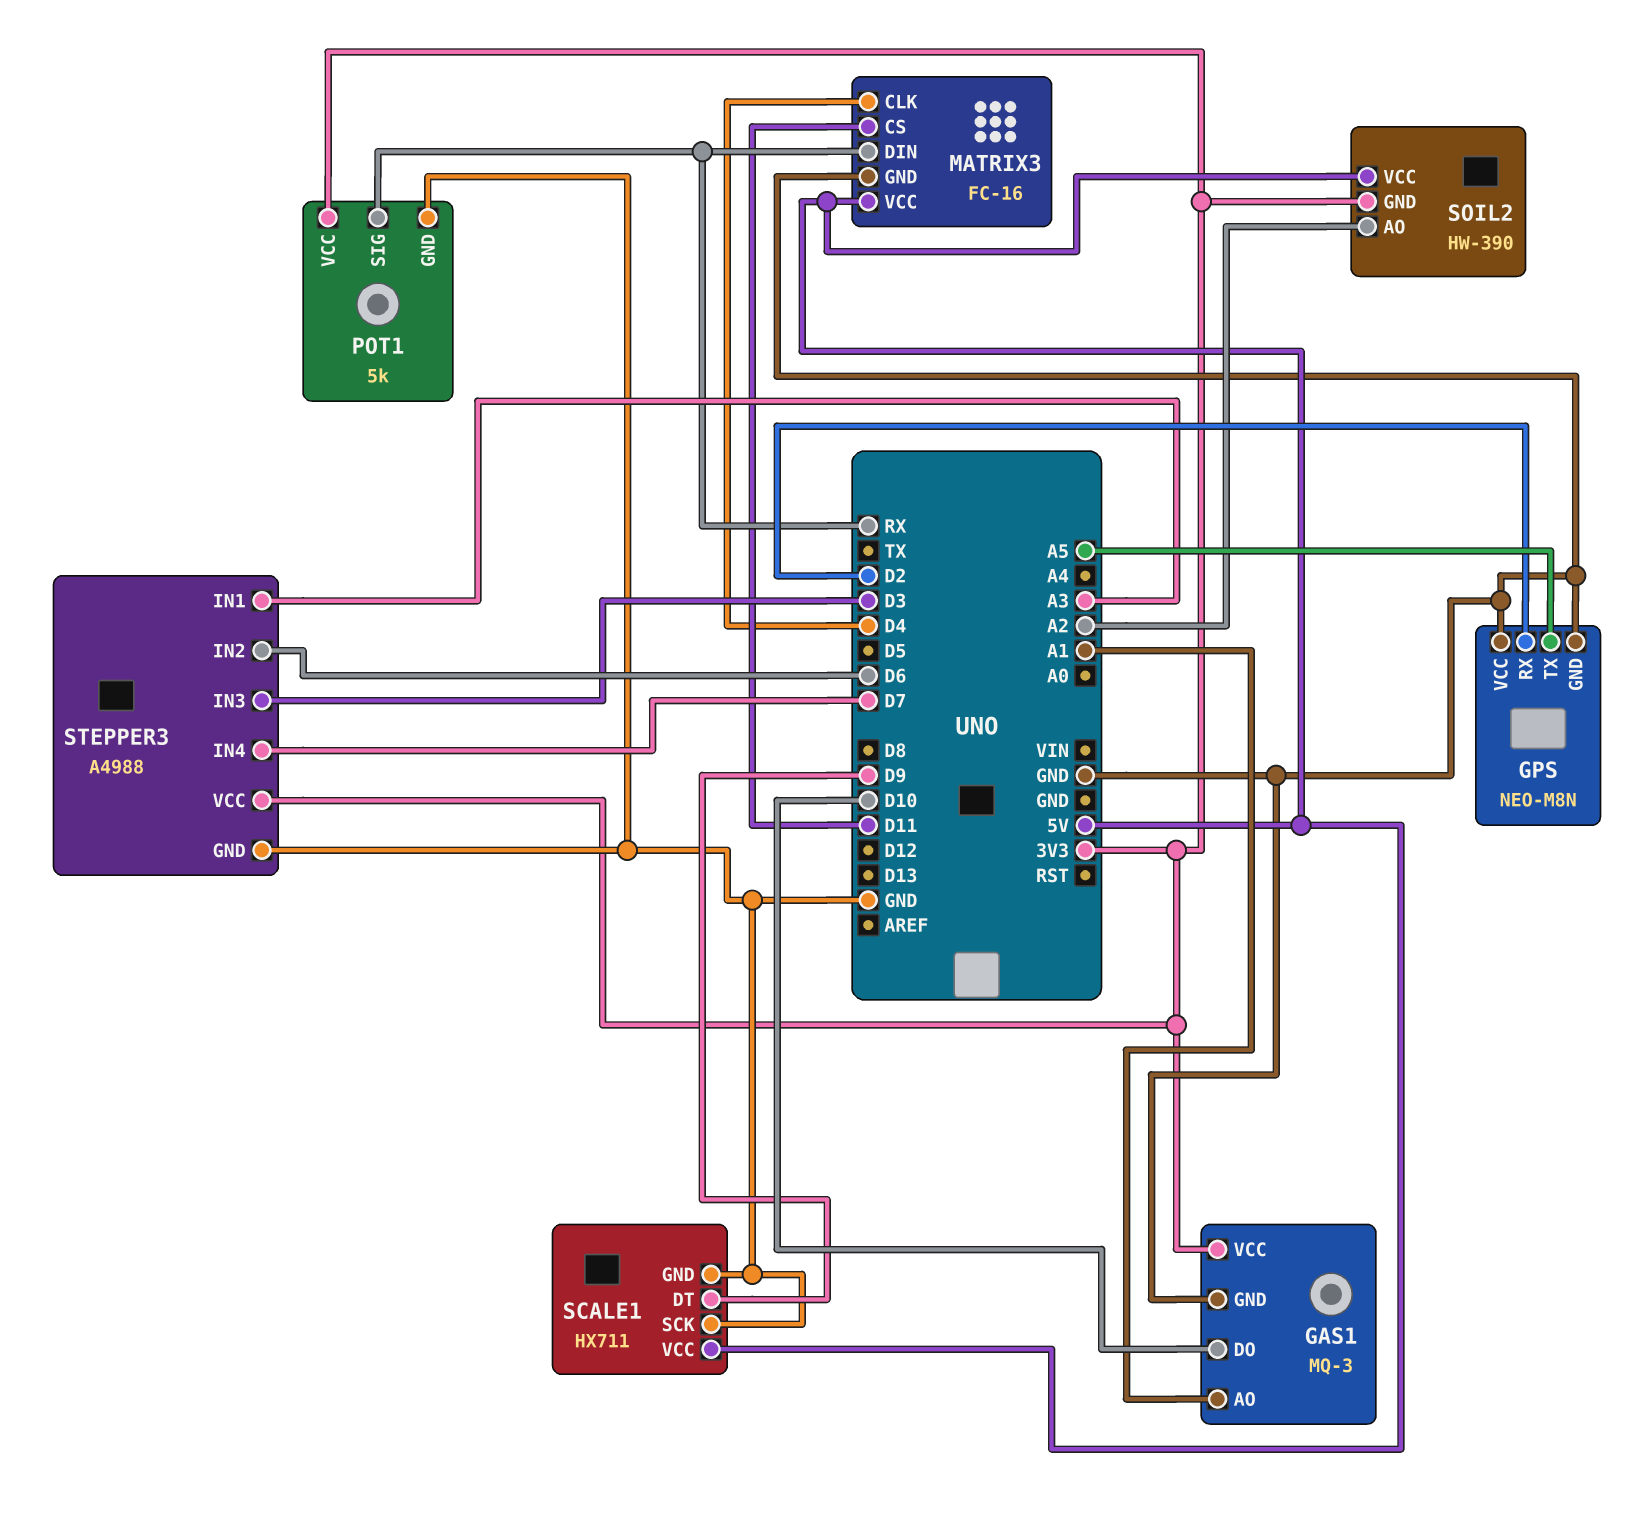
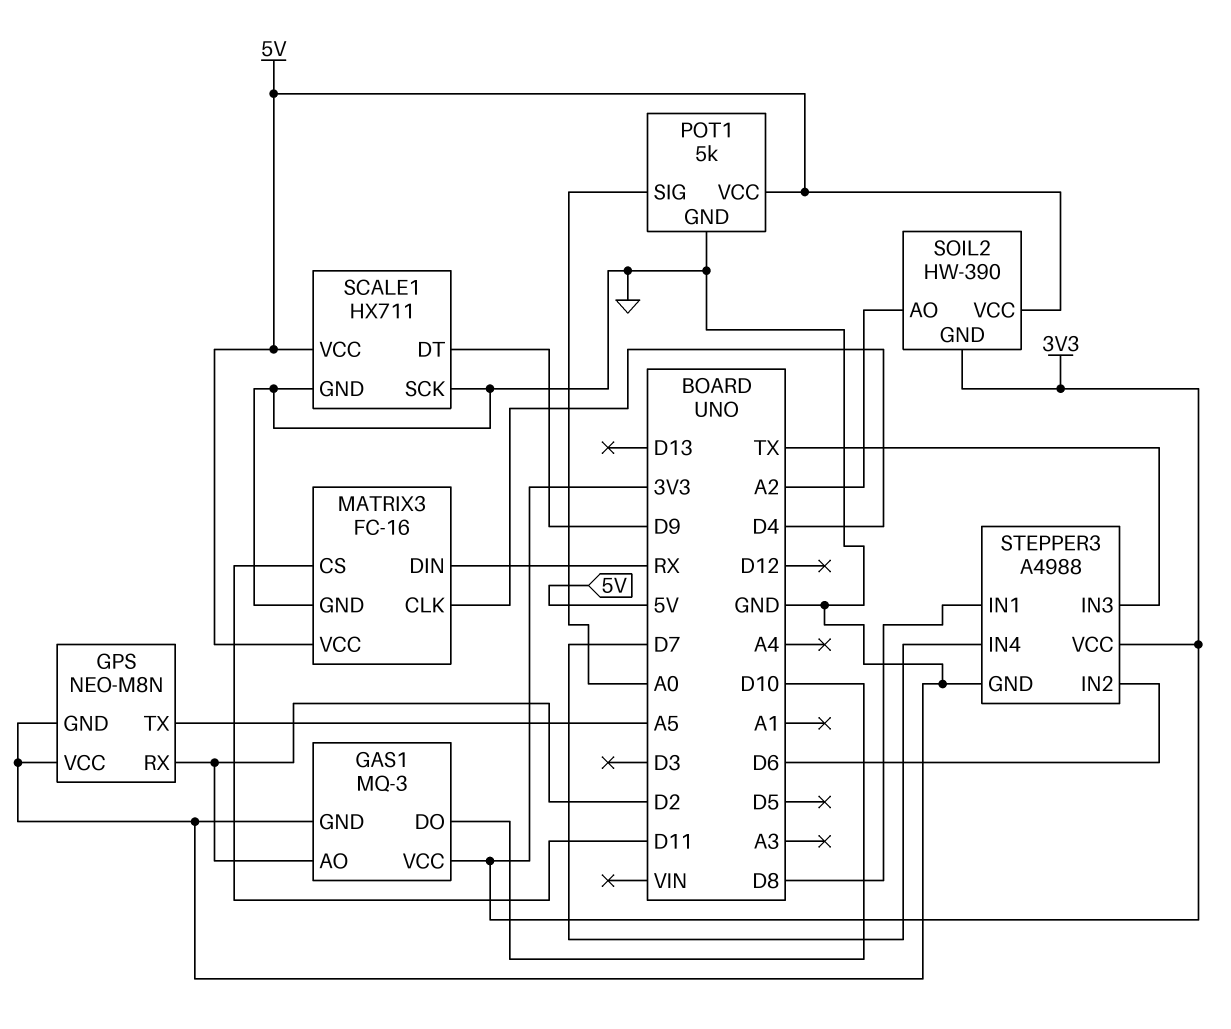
GAS1 pin AO: A1 -> D2
POT1 pin SIG: RX -> A0
POT1 pin VCC: 3V3 -> 5V
STEPPER3 pin IN1: A3 -> D8
STEPPER3 pin IN3: D3 -> TX

